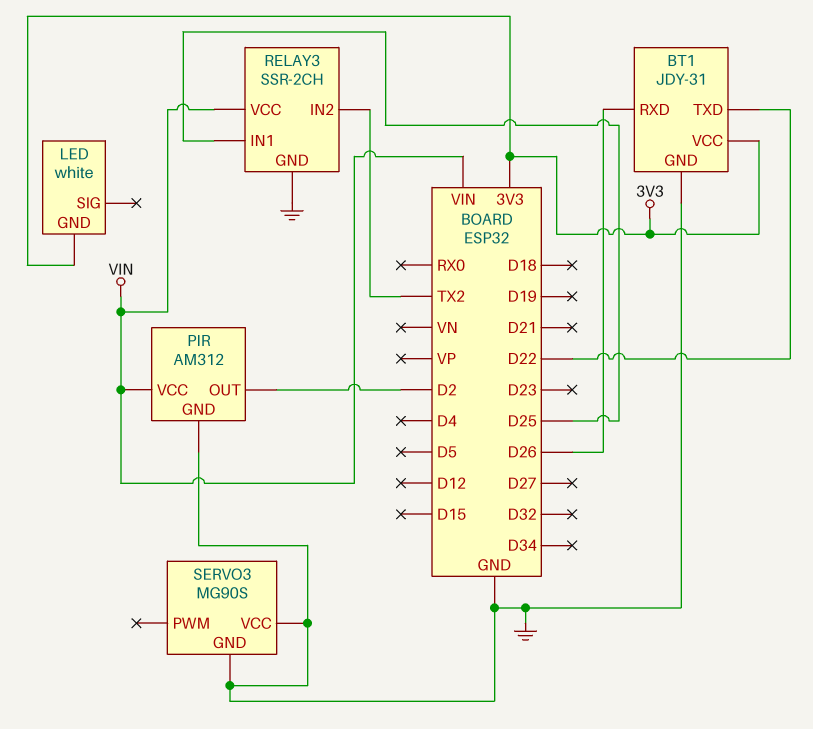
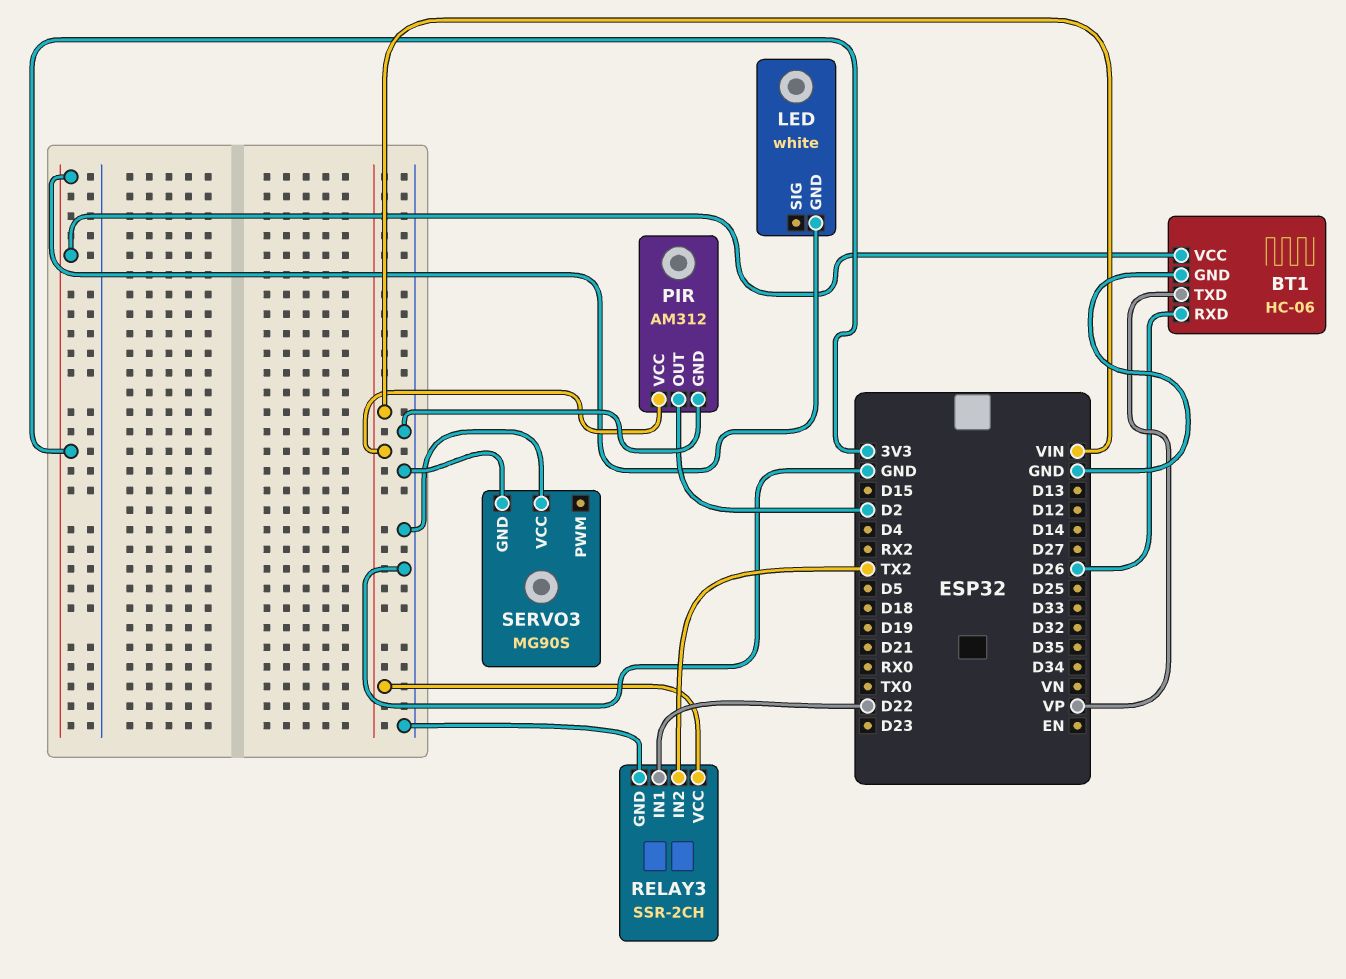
BT1: JDY-31 -> HC-06
BT1 pin TXD: D22 -> VP
RELAY3 pin IN1: D25 -> D22

